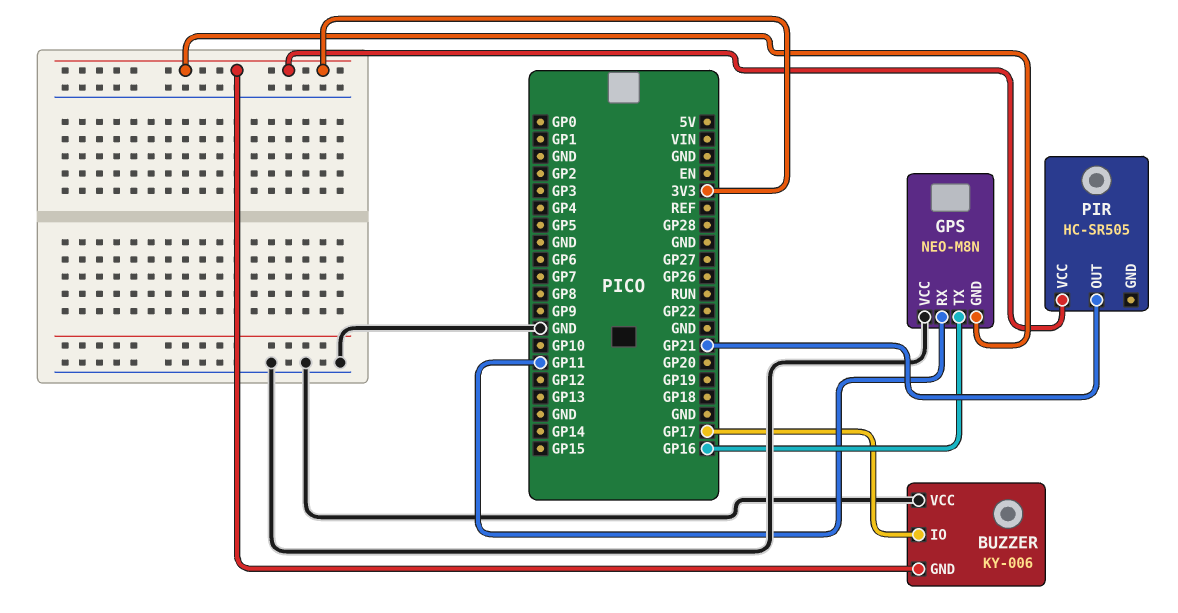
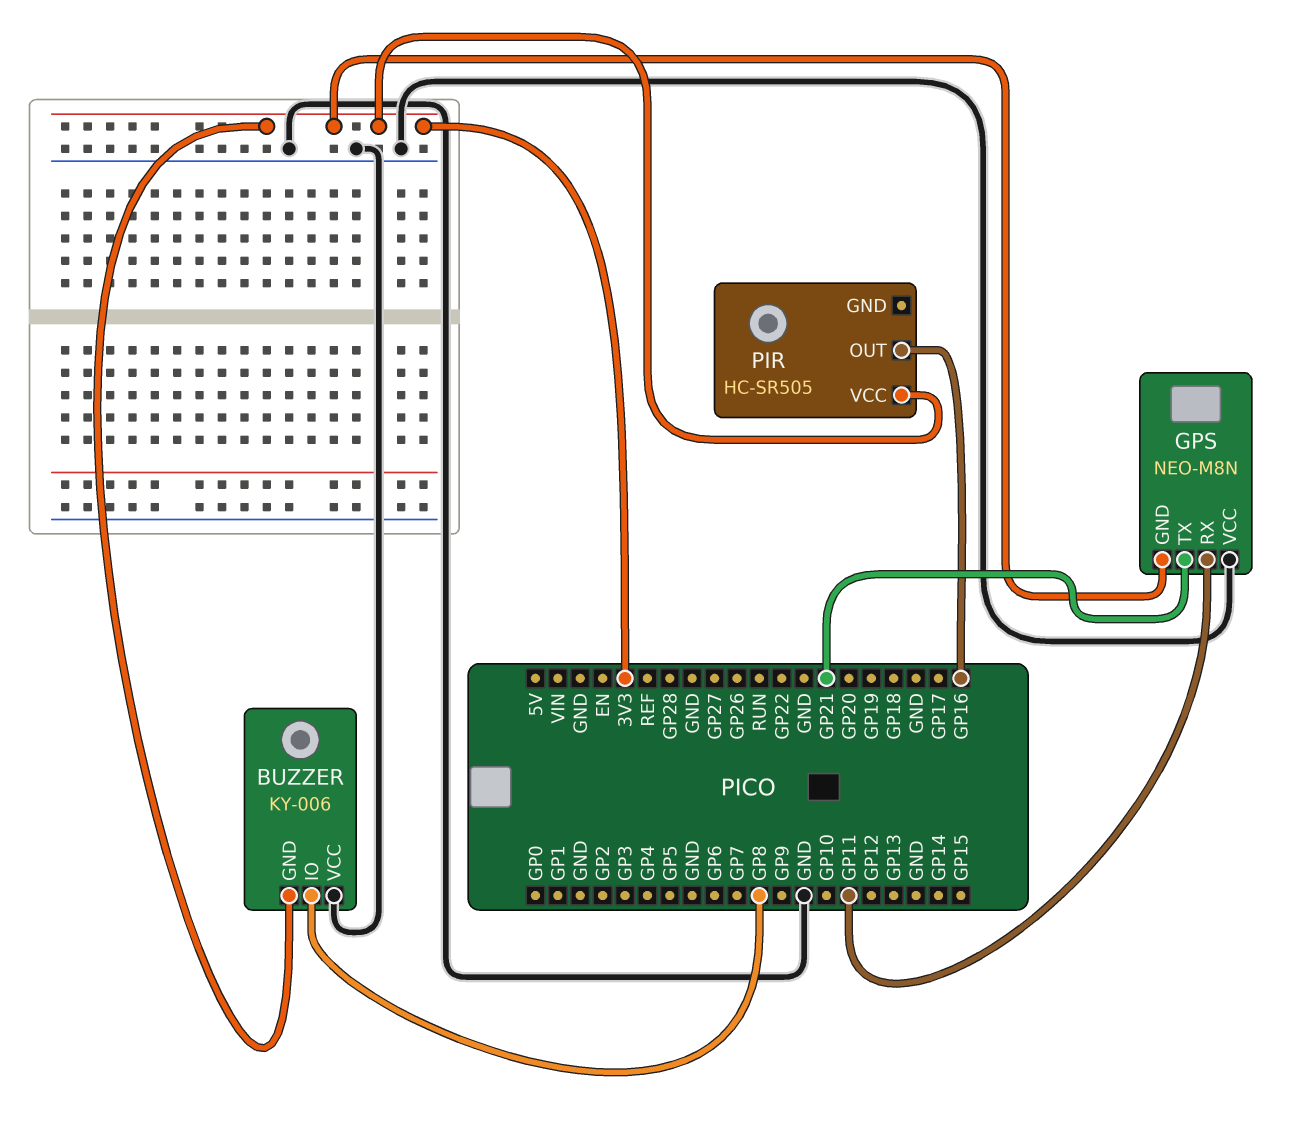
BUZZER pin IO: GP17 -> GP8
GPS pin TX: GP16 -> GP21
PIR pin OUT: GP21 -> GP16

